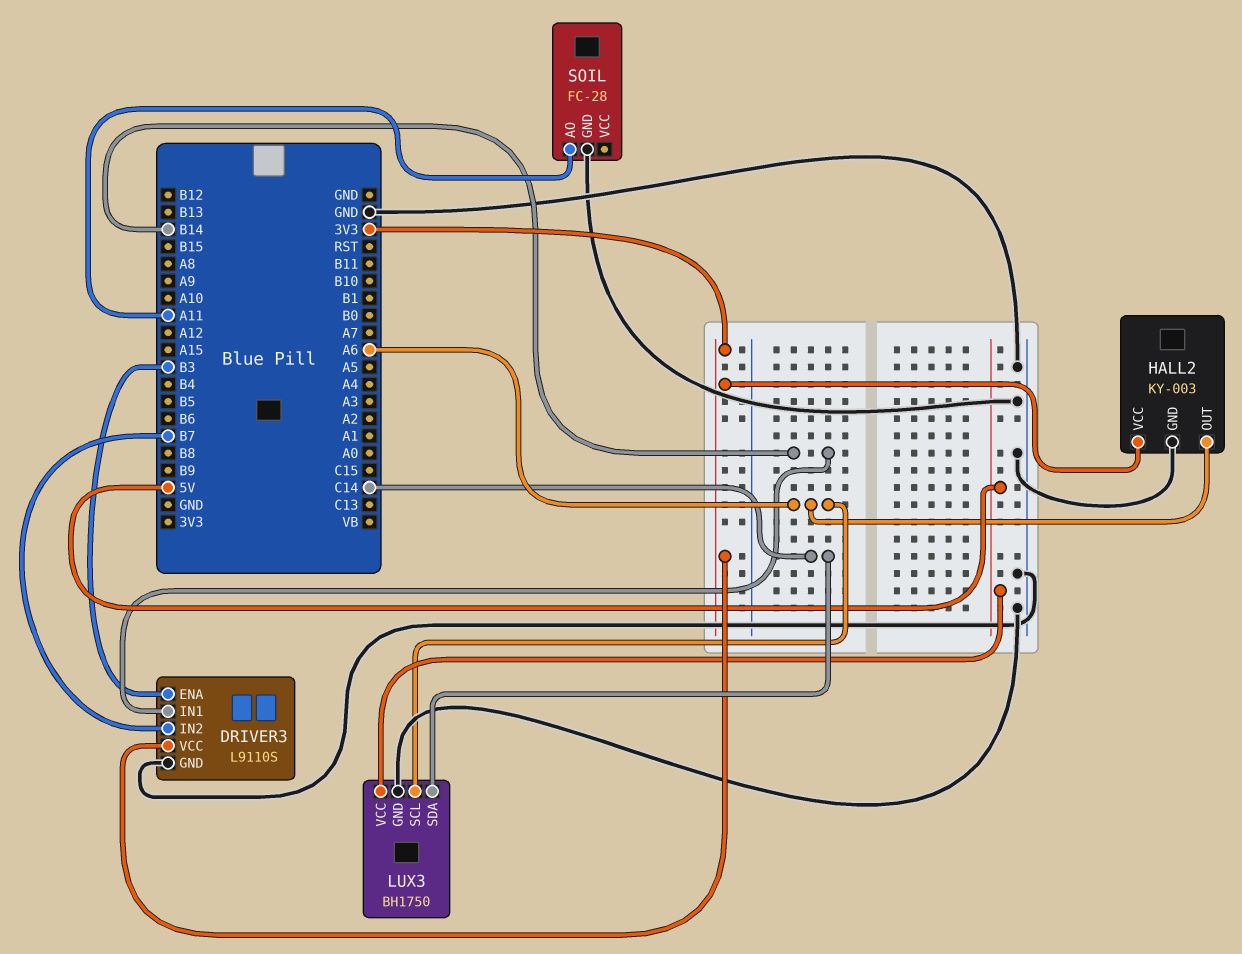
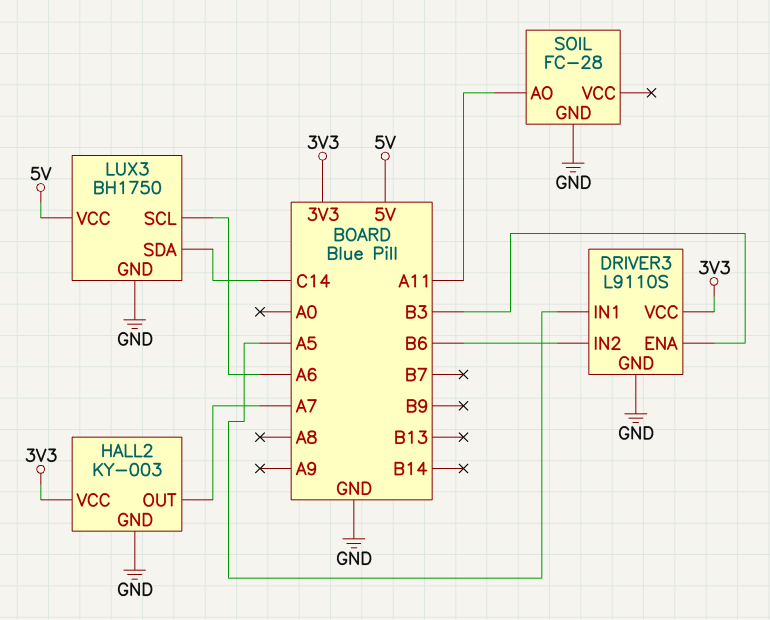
DRIVER3 pin IN1: B14 -> A5
DRIVER3 pin IN2: B7 -> B6
HALL2 pin OUT: A6 -> A7

